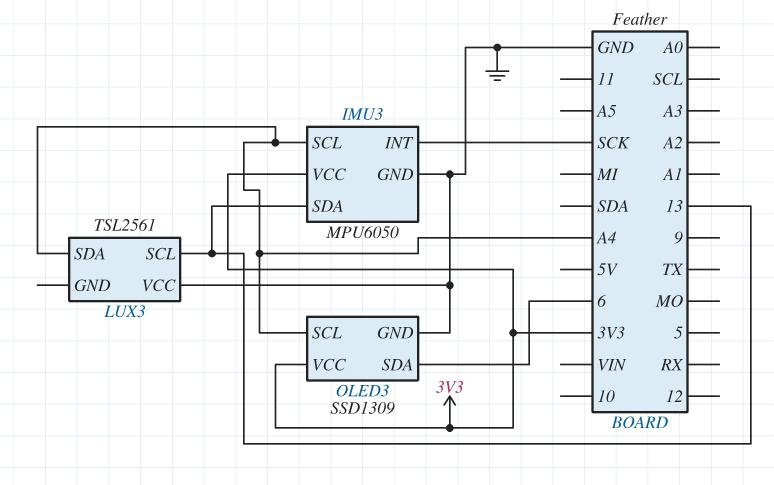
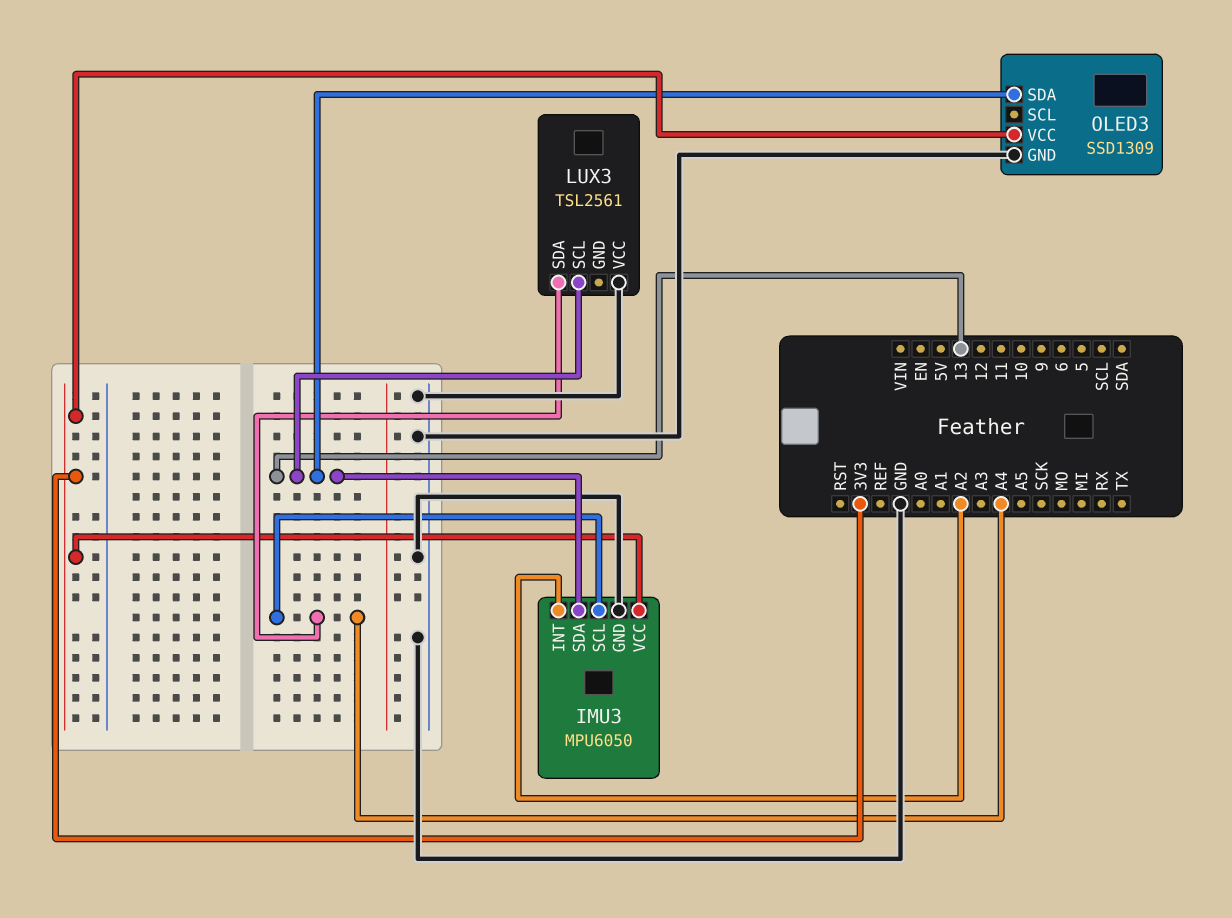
IMU3 pin INT: SCK -> A2
OLED3 pin SCL: A4 -> none
OLED3 pin SDA: 6 -> 13

